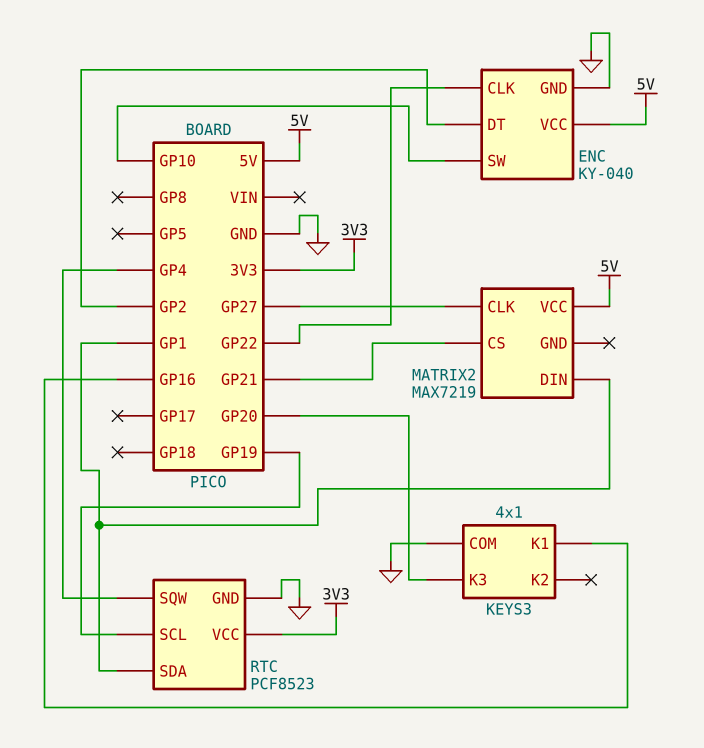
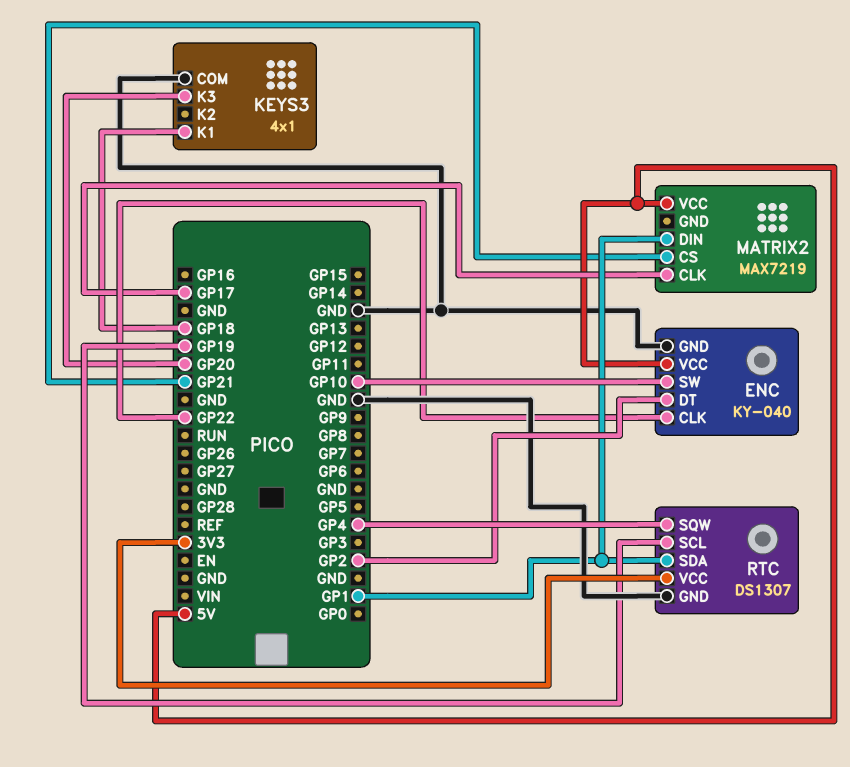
KEYS3 pin K1: GP16 -> GP18
MATRIX2 pin CLK: GP27 -> GP17
RTC: PCF8523 -> DS1307

